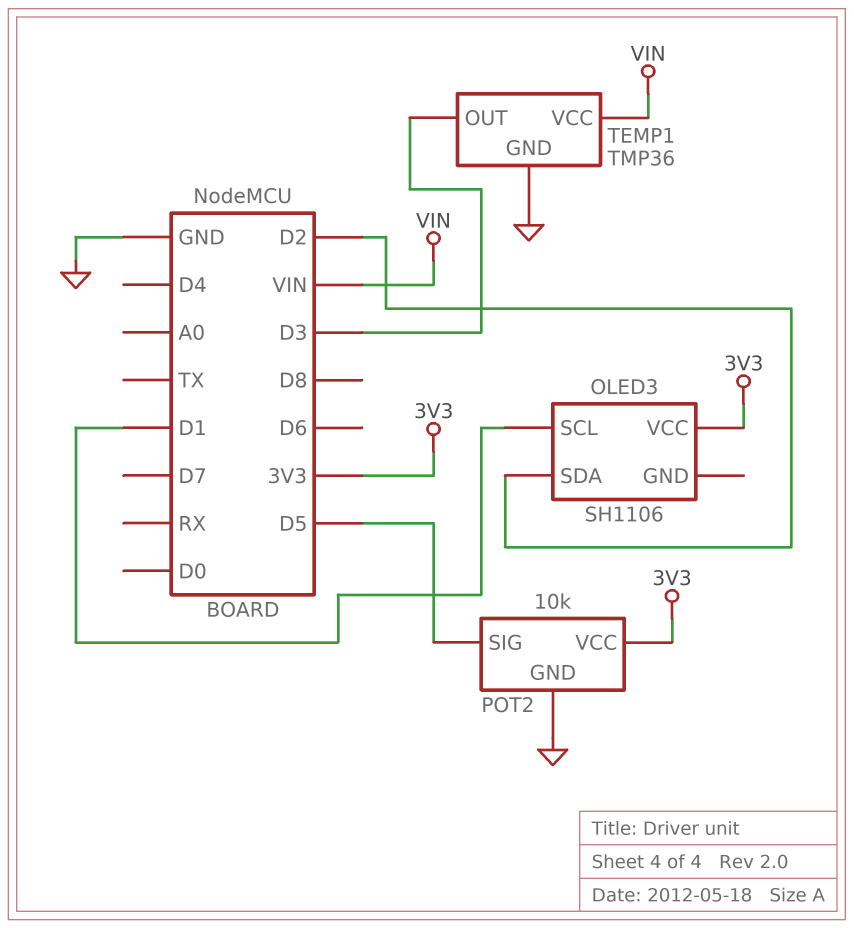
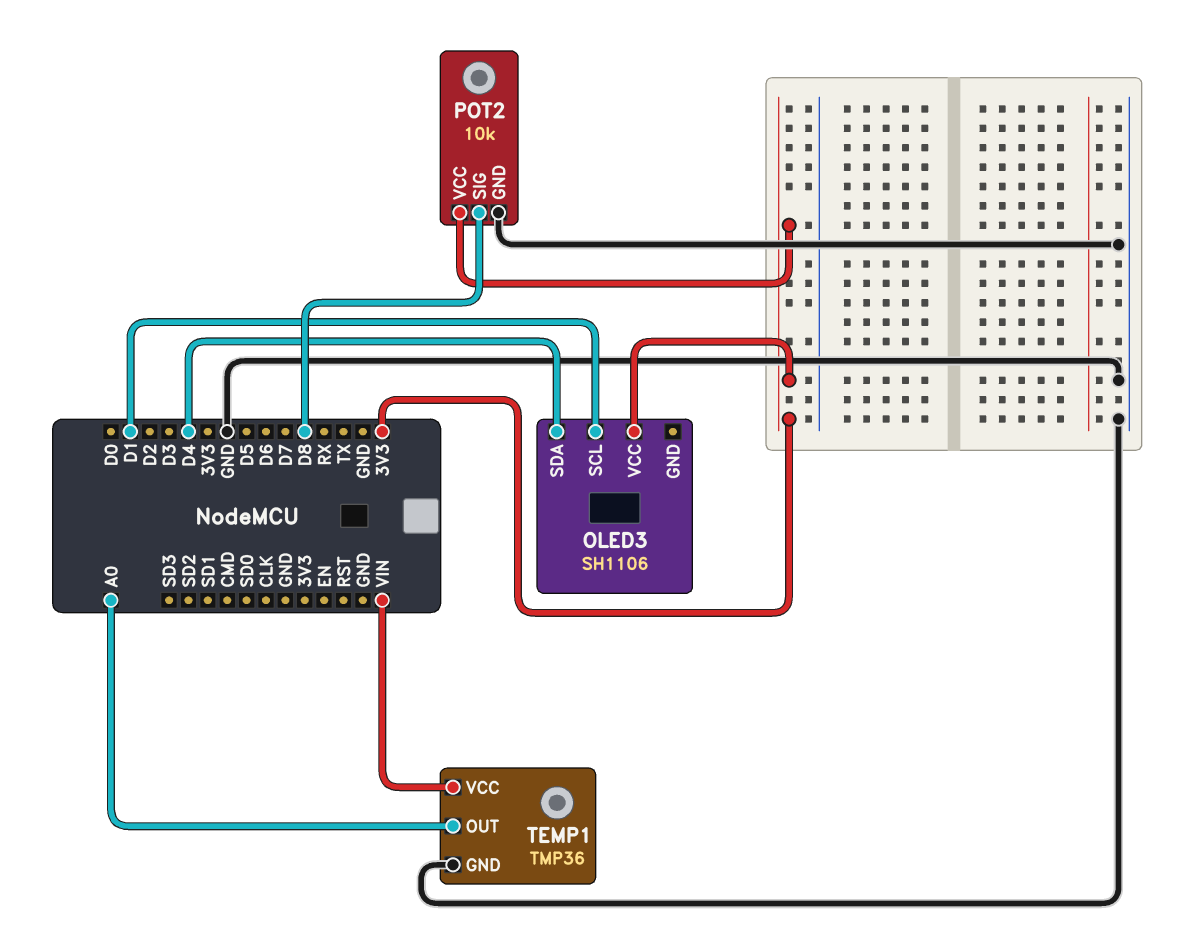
OLED3 pin SDA: D2 -> D4
POT2 pin SIG: D5 -> D8
TEMP1 pin OUT: D3 -> A0

